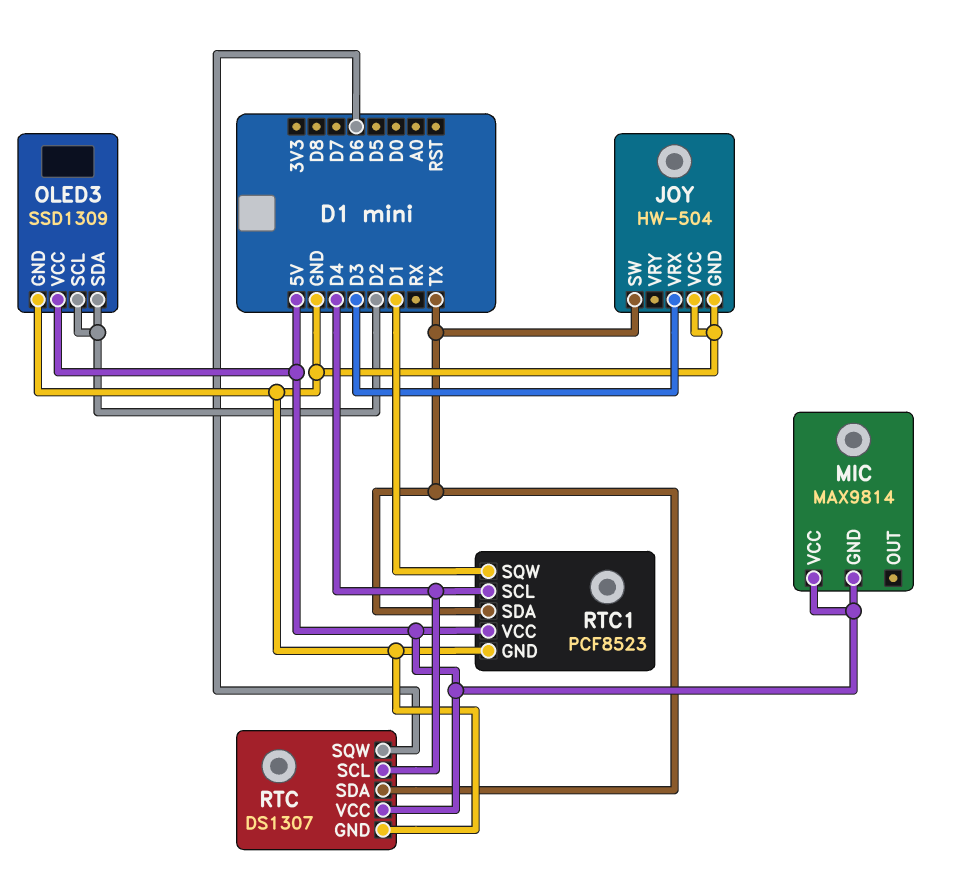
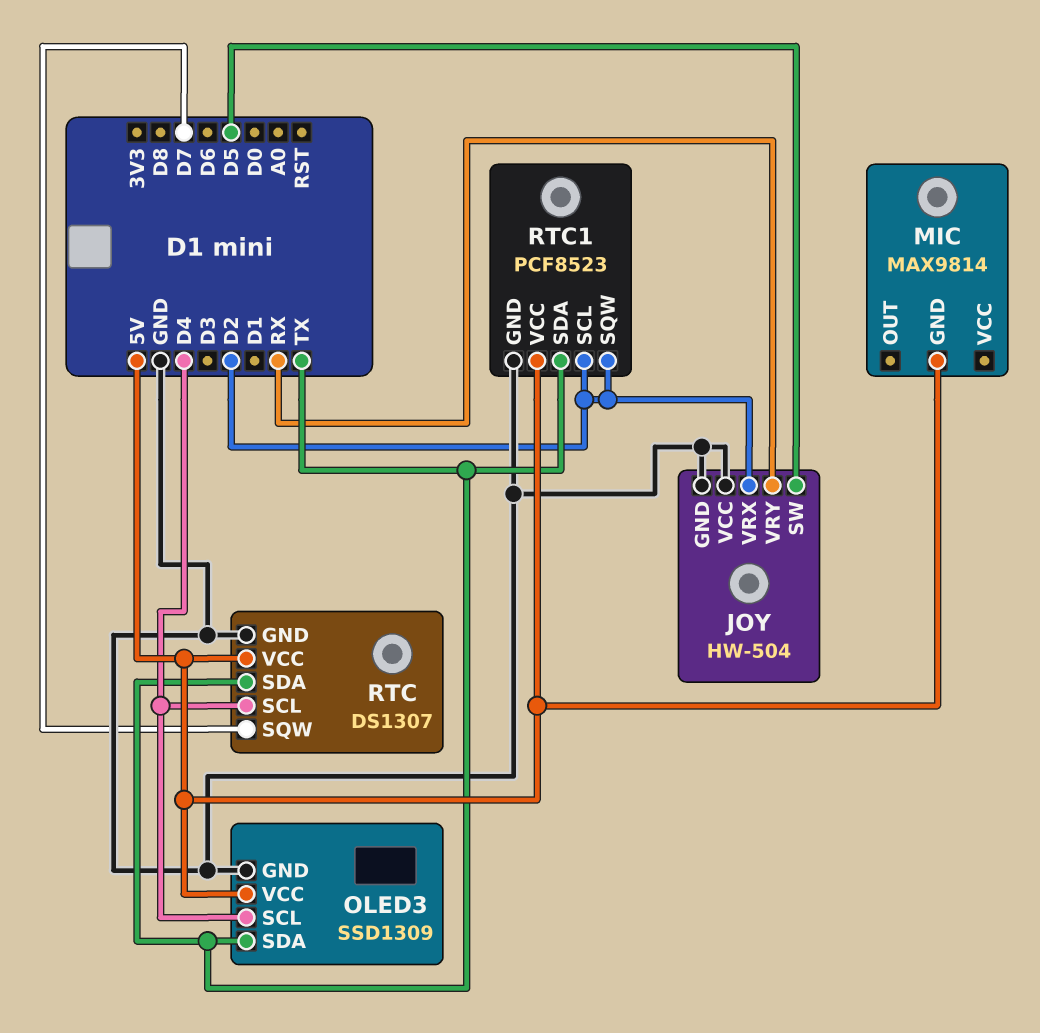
JOY pin SW: TX -> D5
JOY pin VRX: D3 -> D2
JOY pin VRY: none -> RX
MIC pin VCC: 5V -> none
OLED3 pin SCL: D2 -> D4
OLED3 pin SDA: D2 -> TX
RTC pin SQW: D6 -> D7
RTC1 pin SCL: D4 -> D2
RTC1 pin SQW: D1 -> D2

